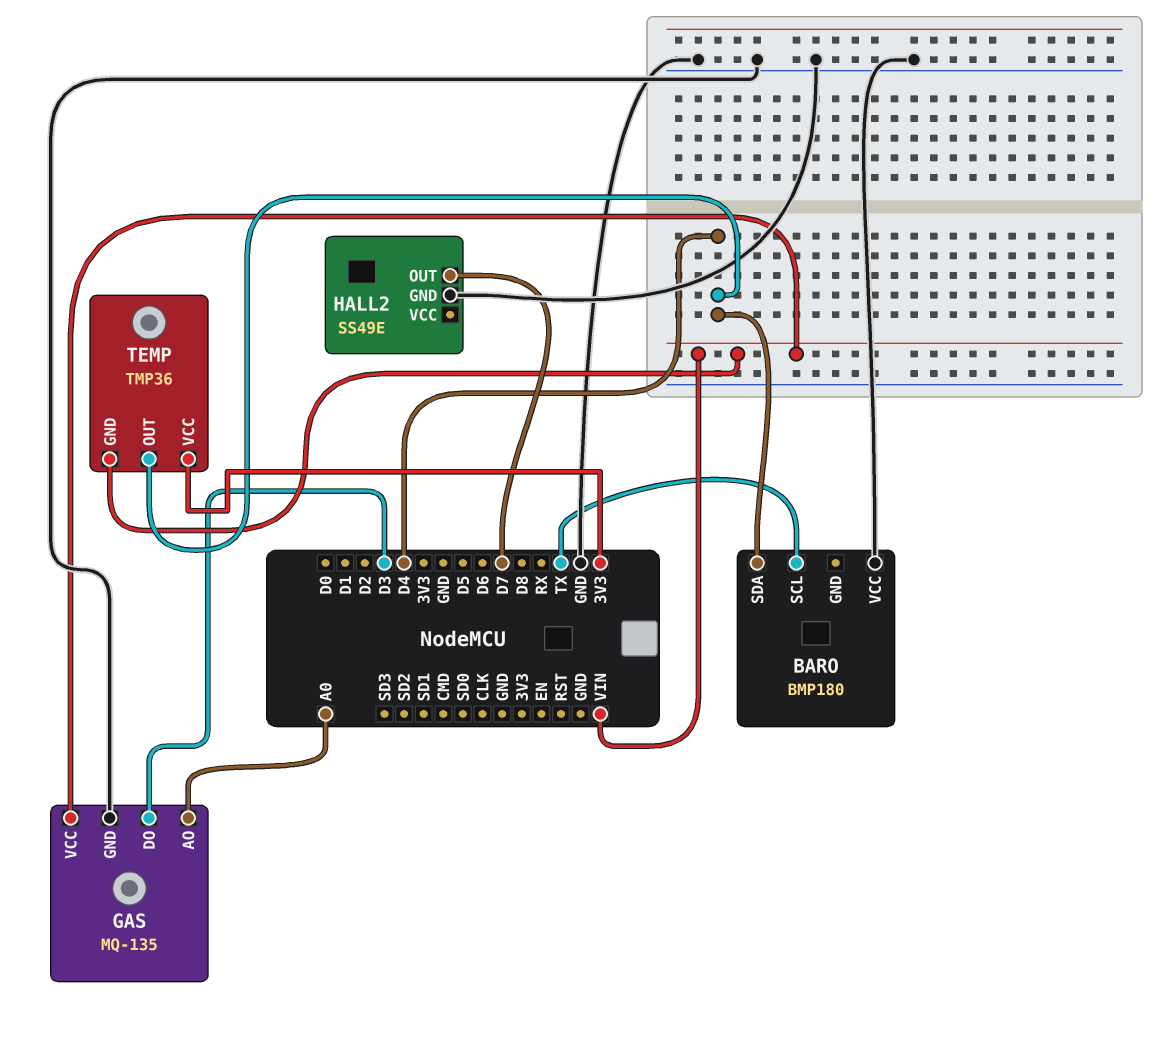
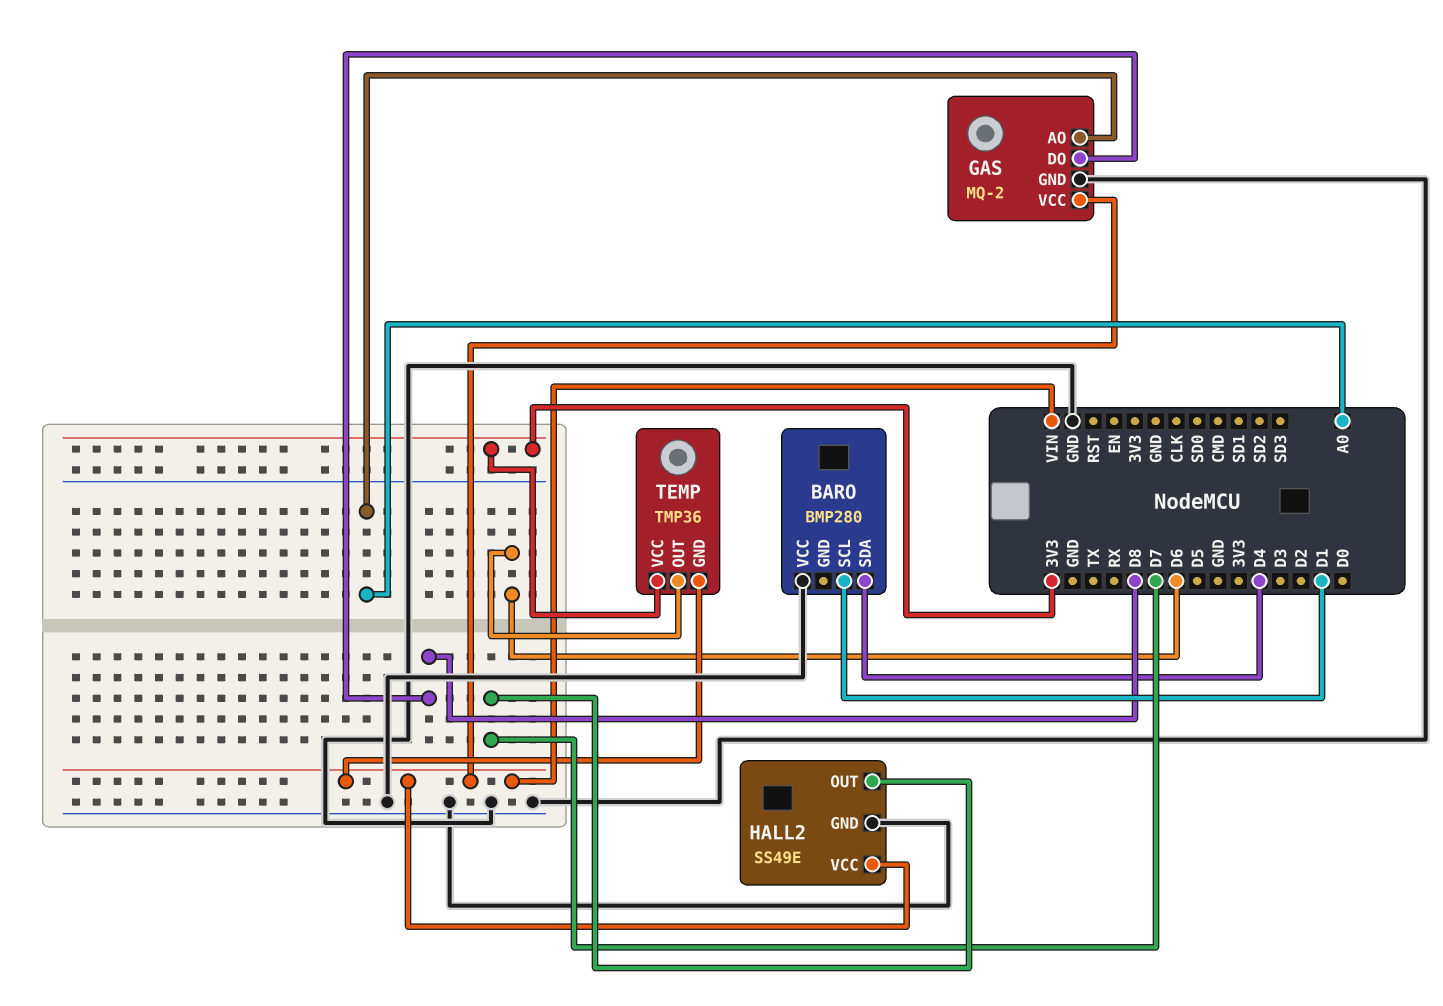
BARO: BMP180 -> BMP280
BARO pin SCL: TX -> D1
GAS: MQ-135 -> MQ-2
GAS pin DO: D3 -> D8
HALL2 pin VCC: none -> VIN
TEMP pin OUT: D4 -> D6

